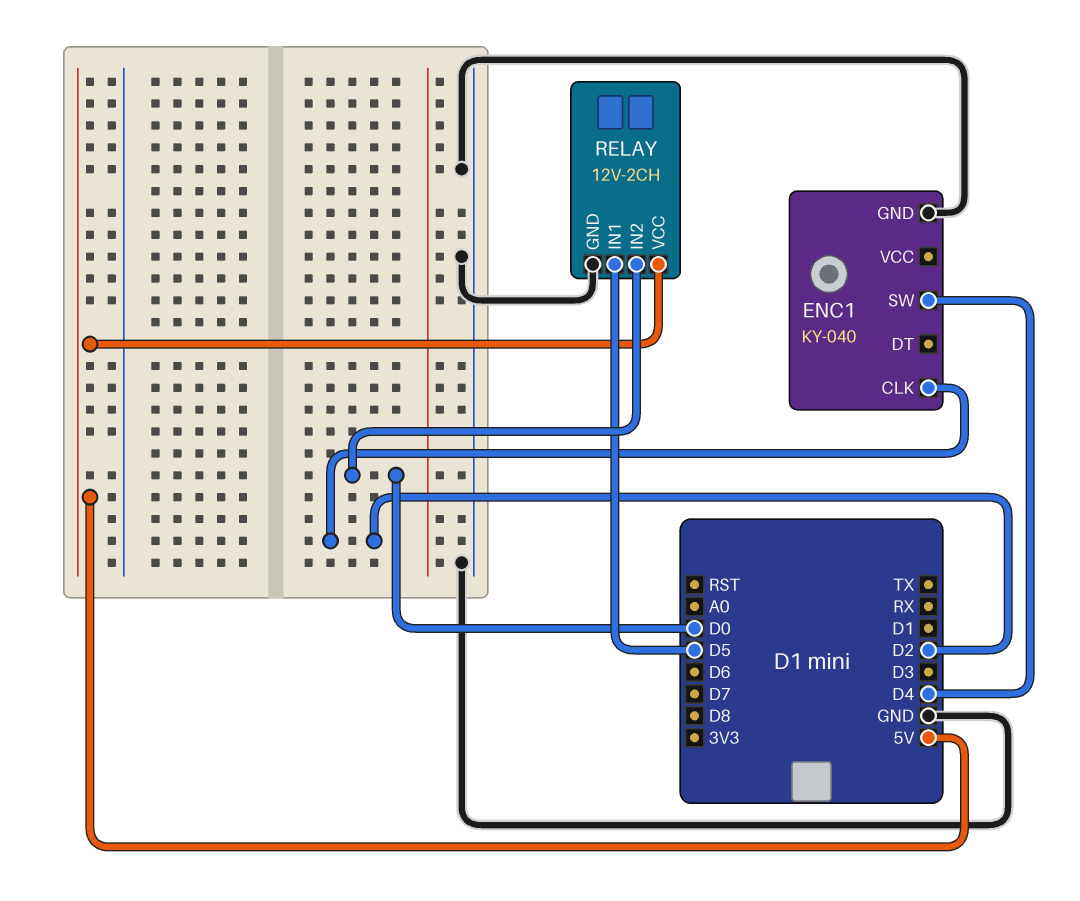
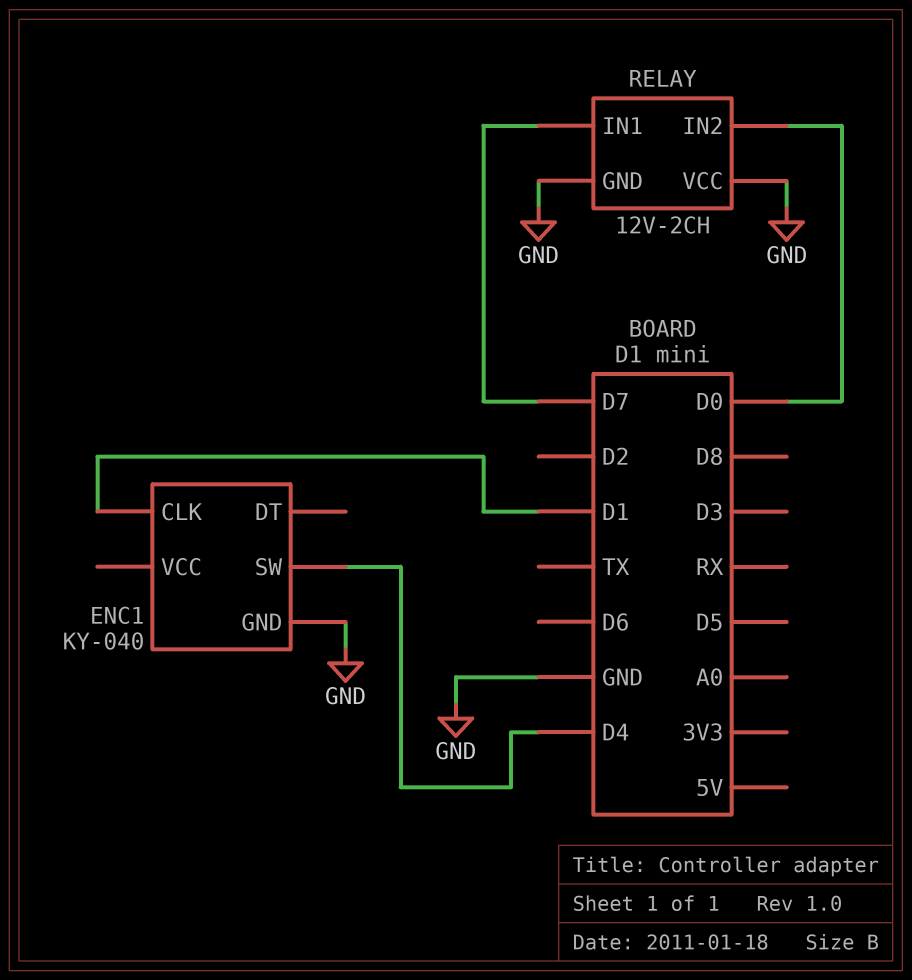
ENC1 pin CLK: D2 -> D1
RELAY pin IN1: D5 -> D7
RELAY pin VCC: 5V -> GND

